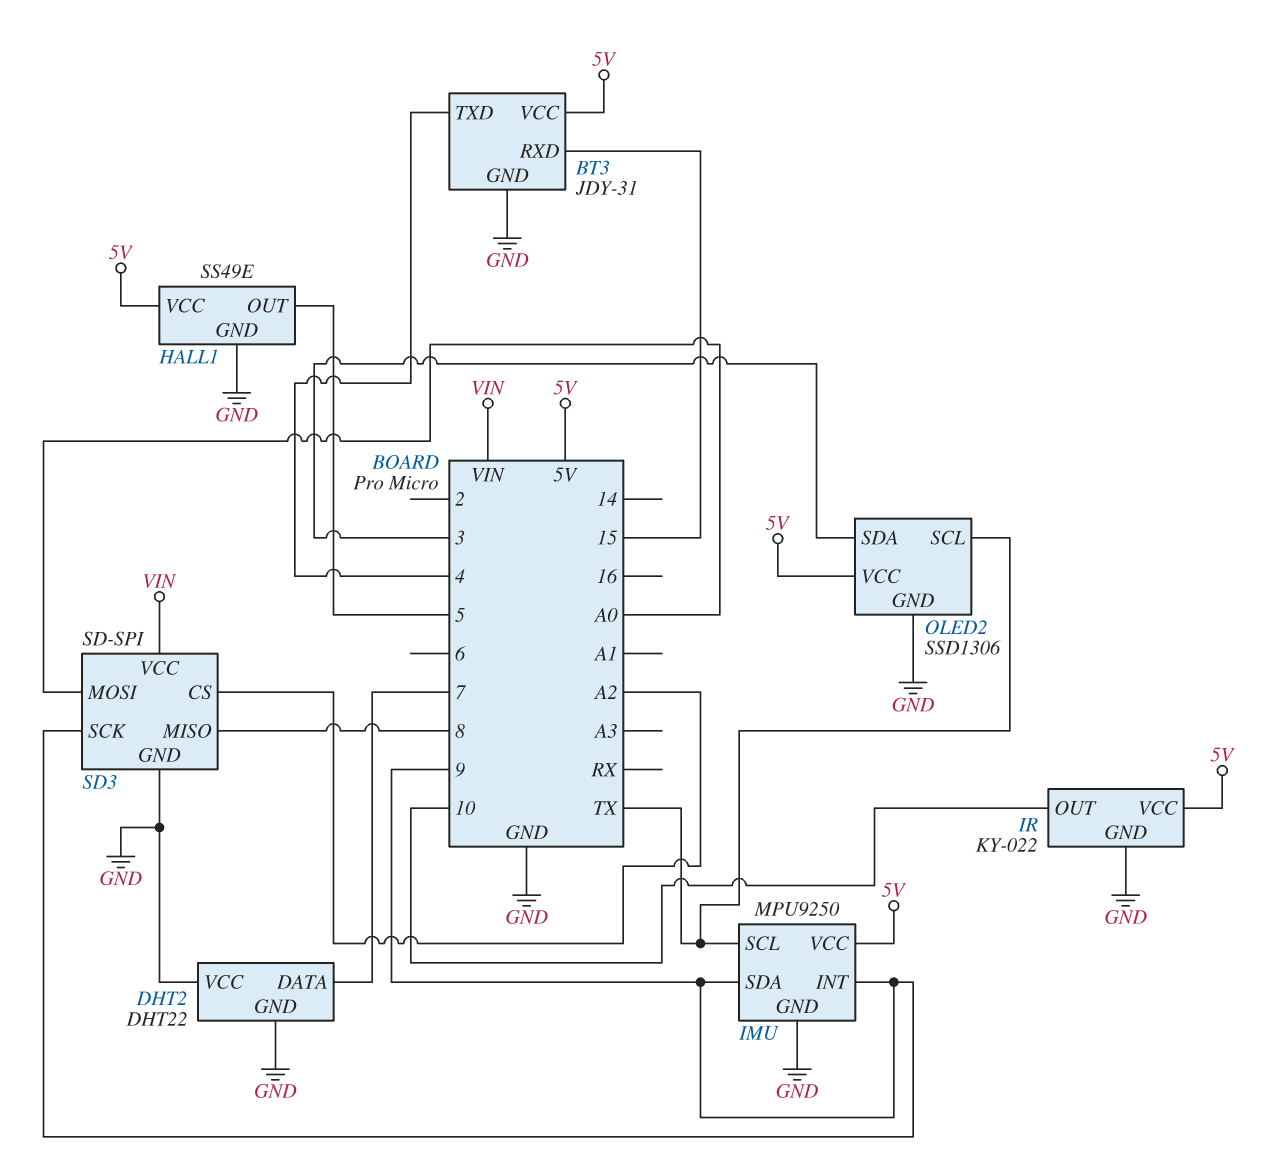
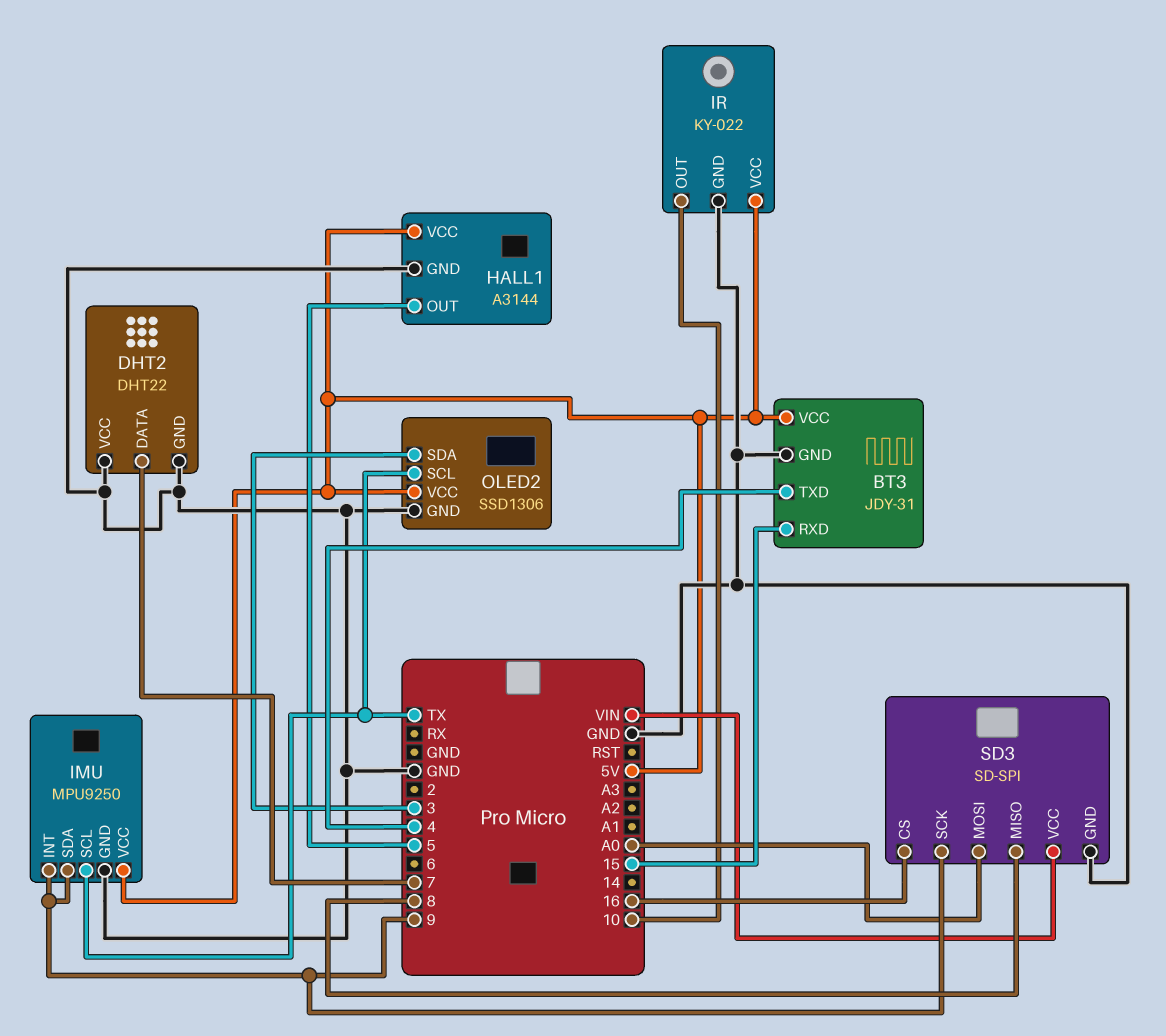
HALL1: SS49E -> A3144
SD3 pin CS: A2 -> 16

